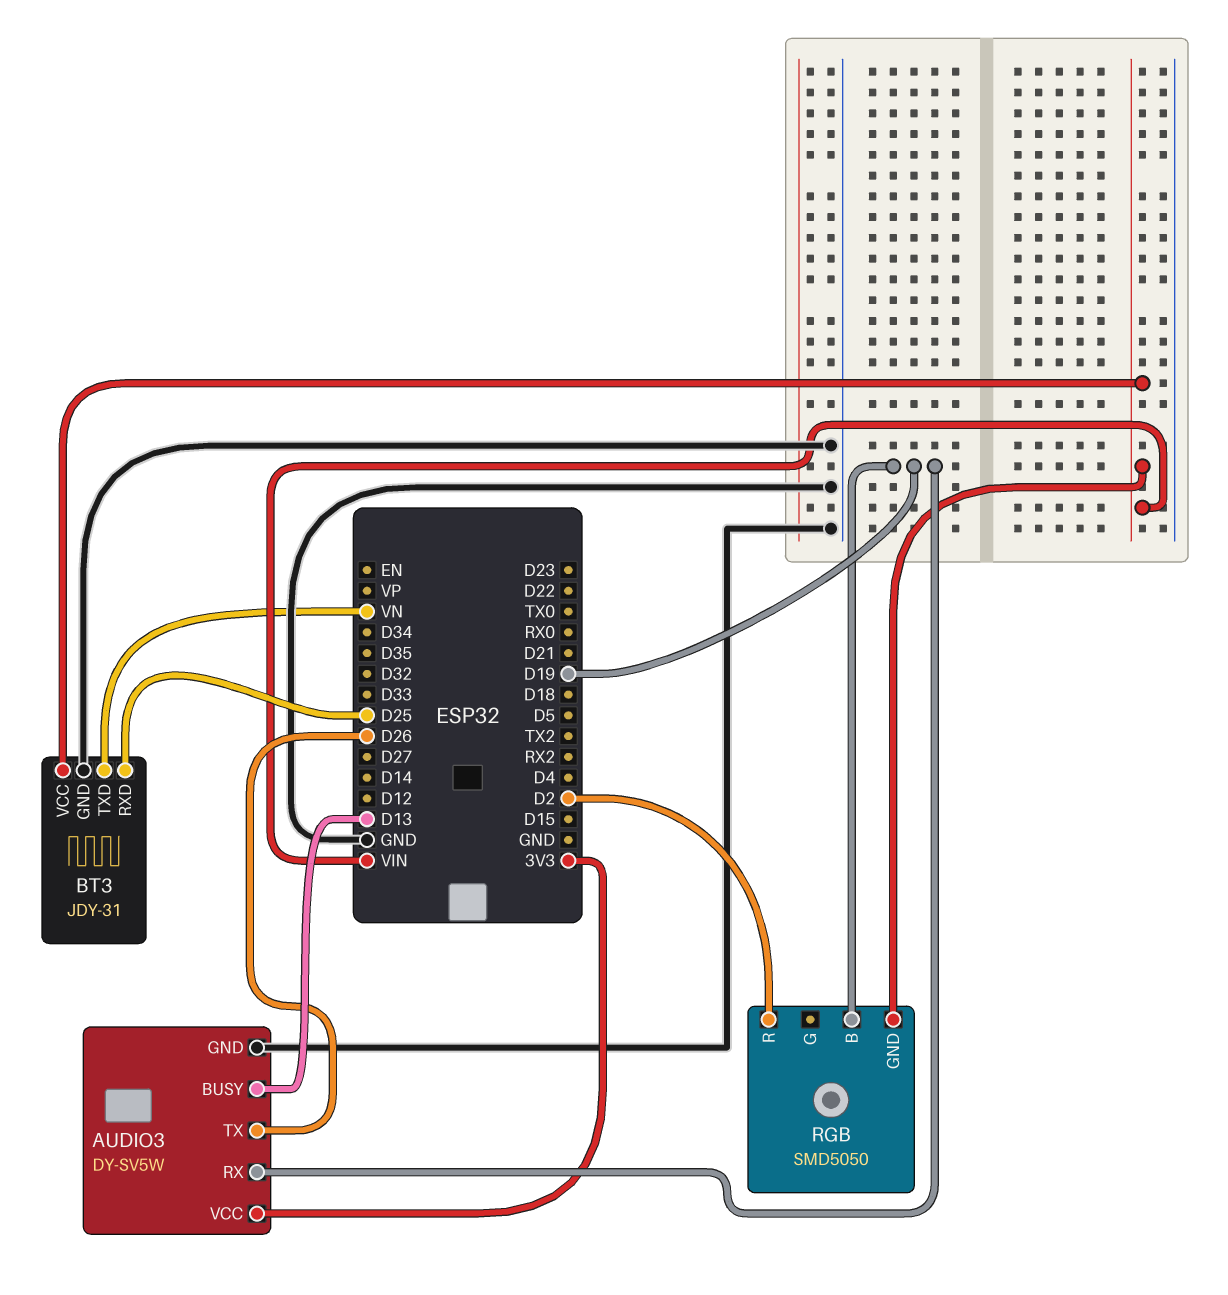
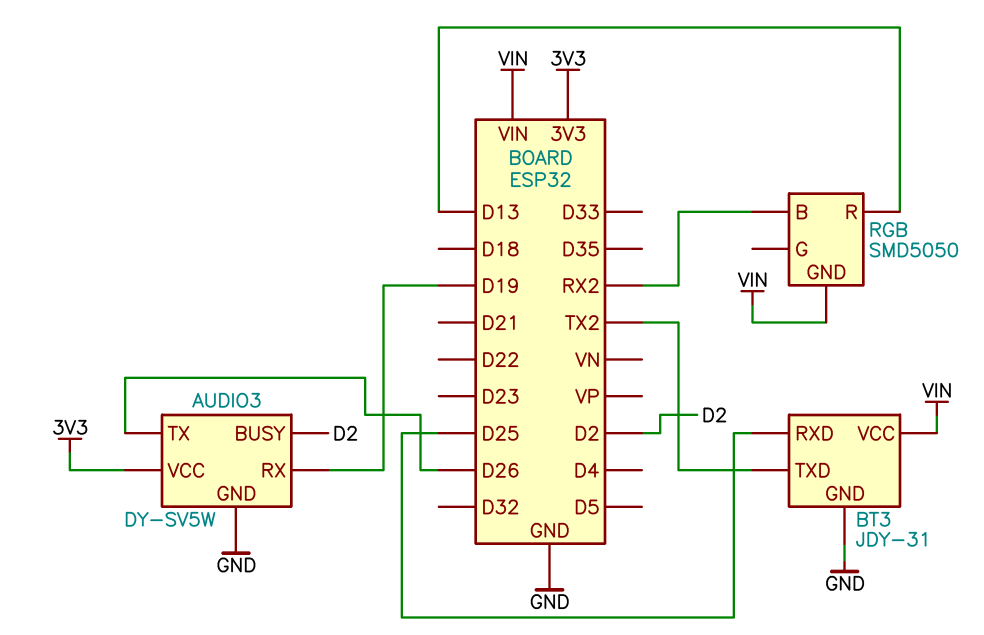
AUDIO3 pin BUSY: D13 -> D2
BT3 pin TXD: VN -> TX2
RGB pin B: D19 -> RX2
RGB pin R: D2 -> D13

